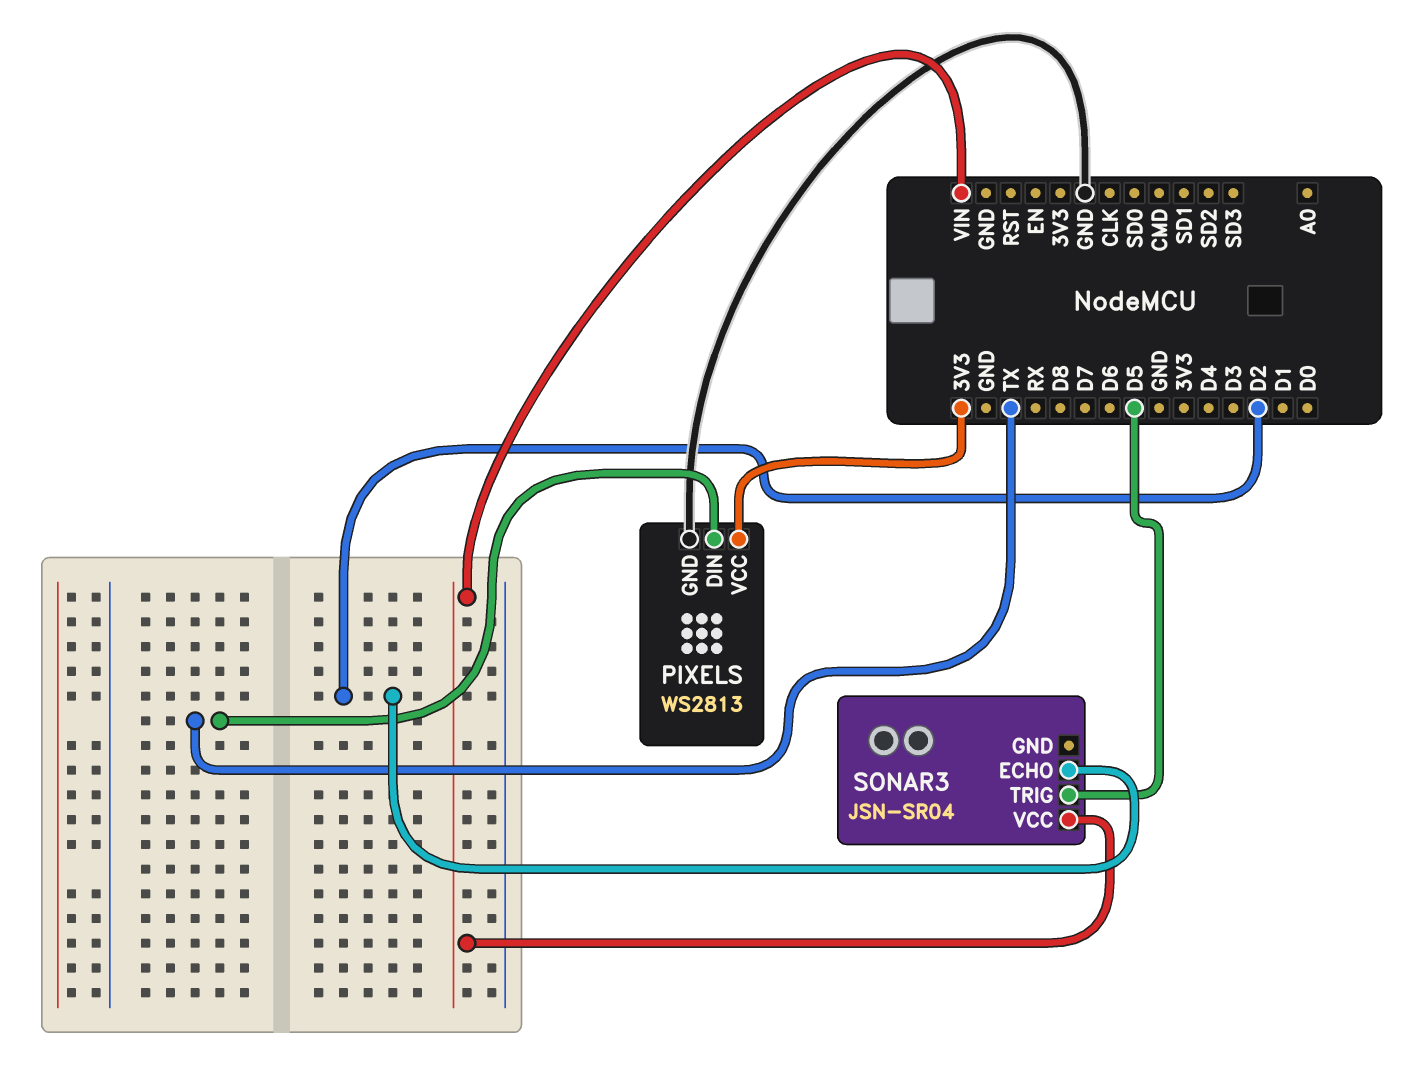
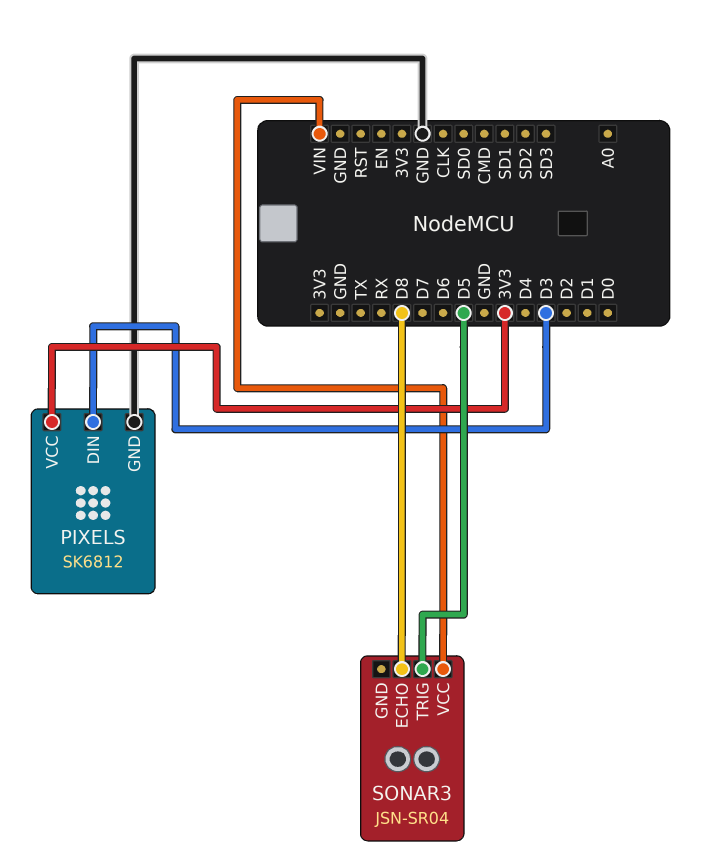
PIXELS: WS2813 -> SK6812
PIXELS pin DIN: TX -> D3
SONAR3 pin ECHO: D2 -> D8

